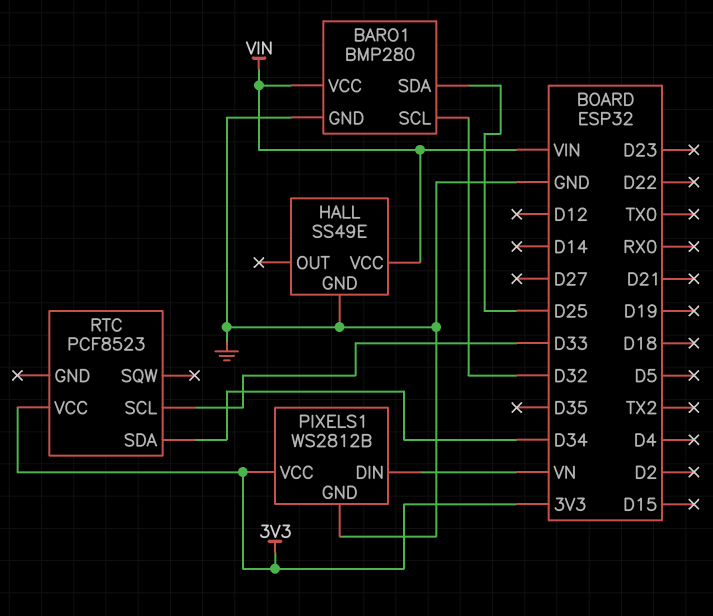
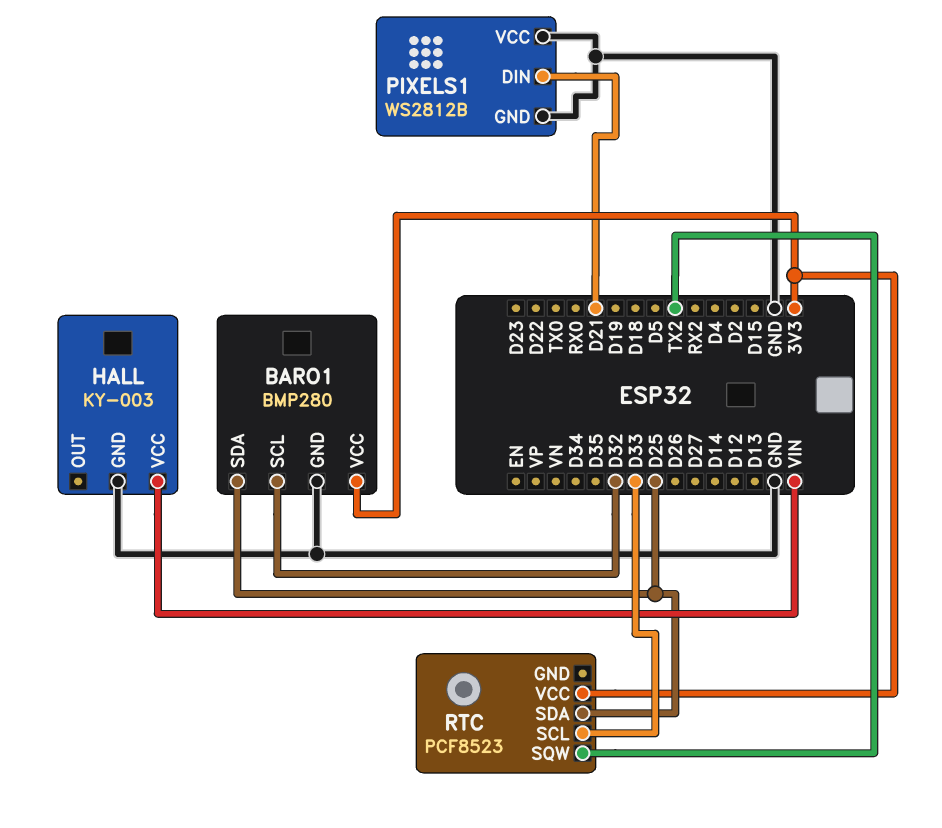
BARO1 pin VCC: VIN -> 3V3
HALL: SS49E -> KY-003
PIXELS1 pin DIN: VN -> D21
PIXELS1 pin VCC: 3V3 -> GND
RTC pin SDA: D34 -> D25
RTC pin SQW: none -> TX2

